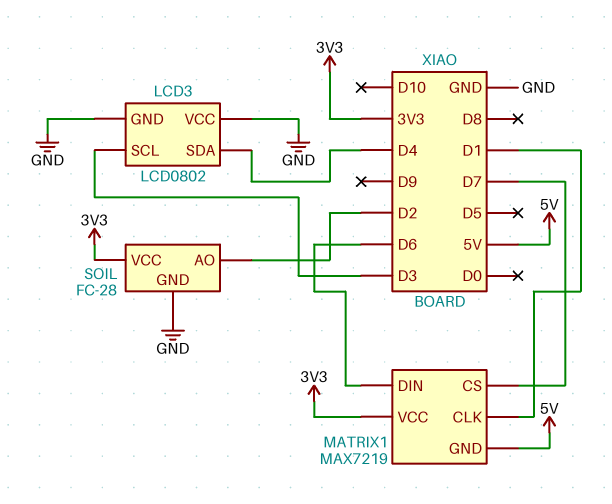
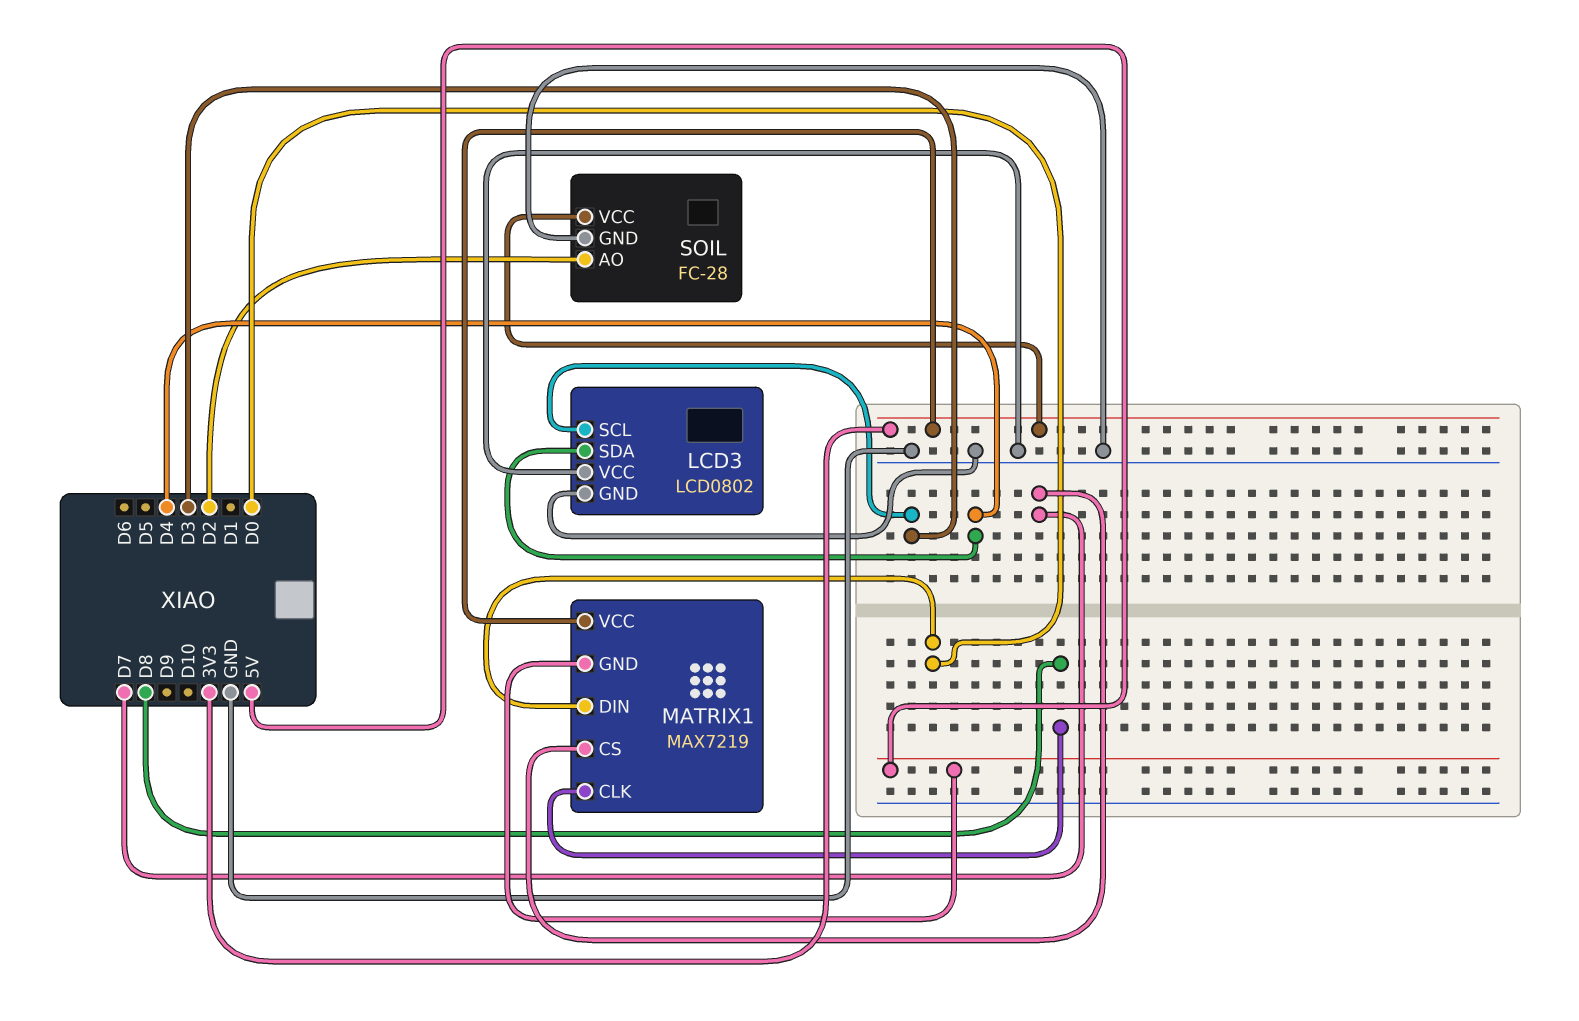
MATRIX1 pin CLK: D1 -> D8
MATRIX1 pin DIN: D6 -> D0

